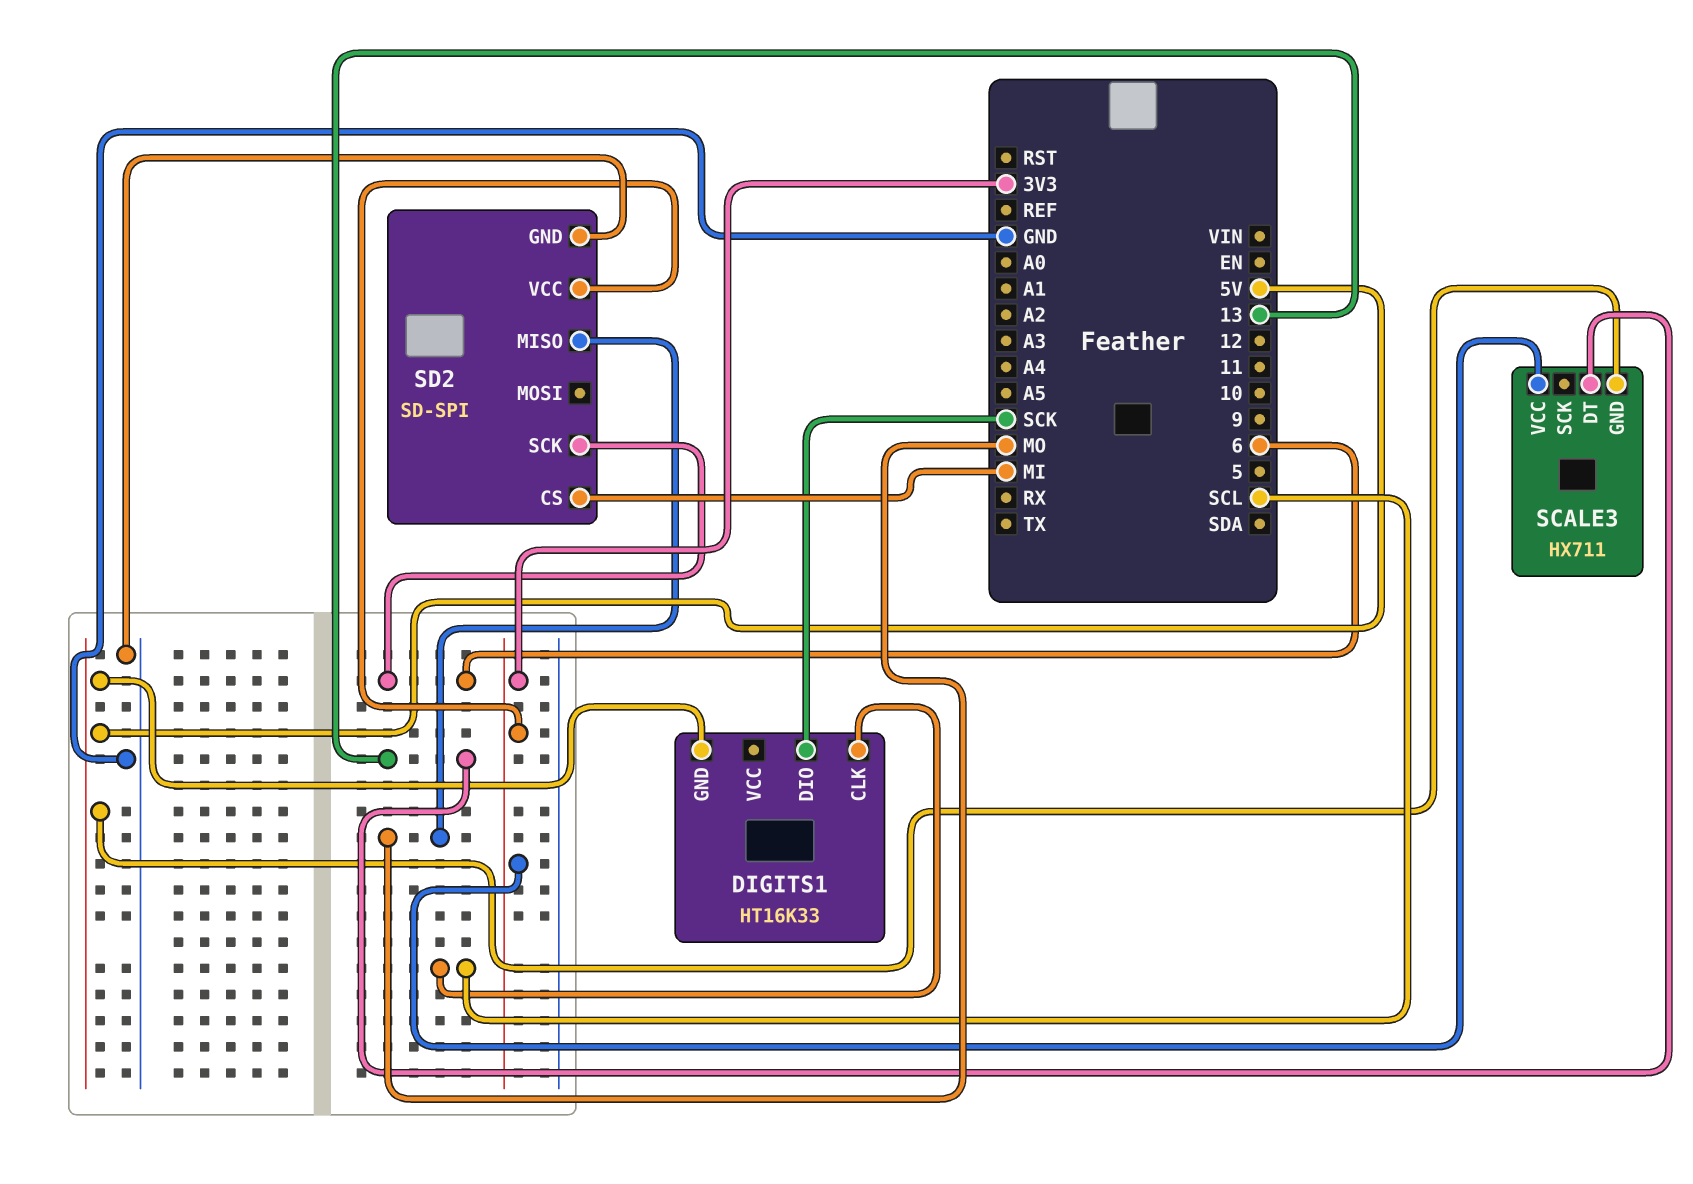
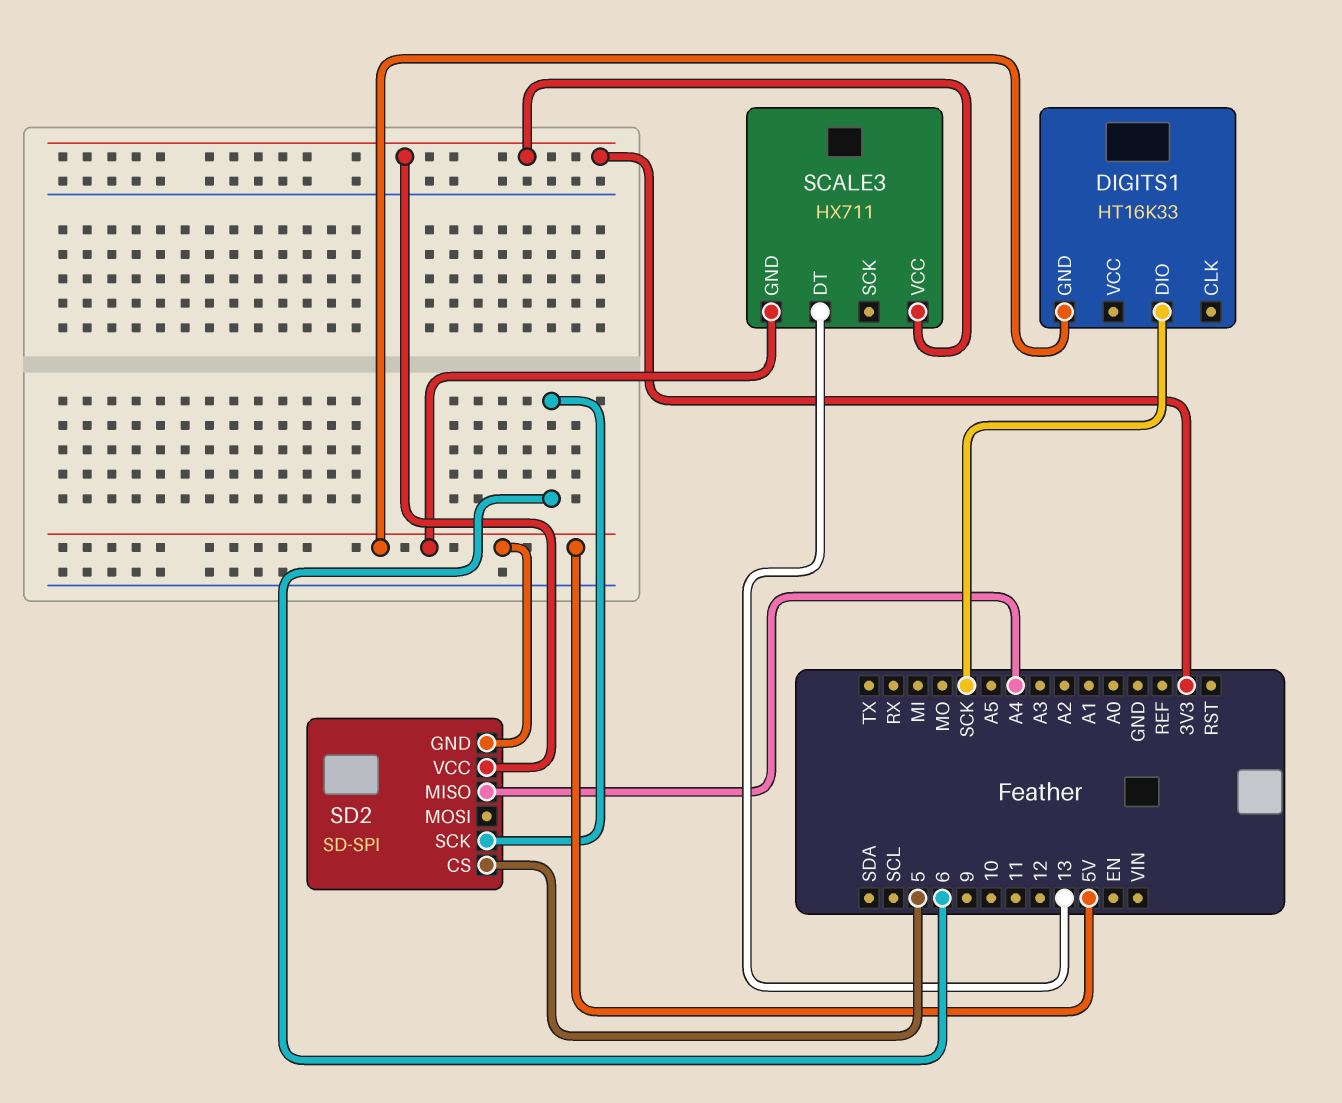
DIGITS1 pin CLK: SCL -> none
SD2 pin CS: MI -> 5
SD2 pin GND: GND -> 5V
SD2 pin MISO: MO -> A4

